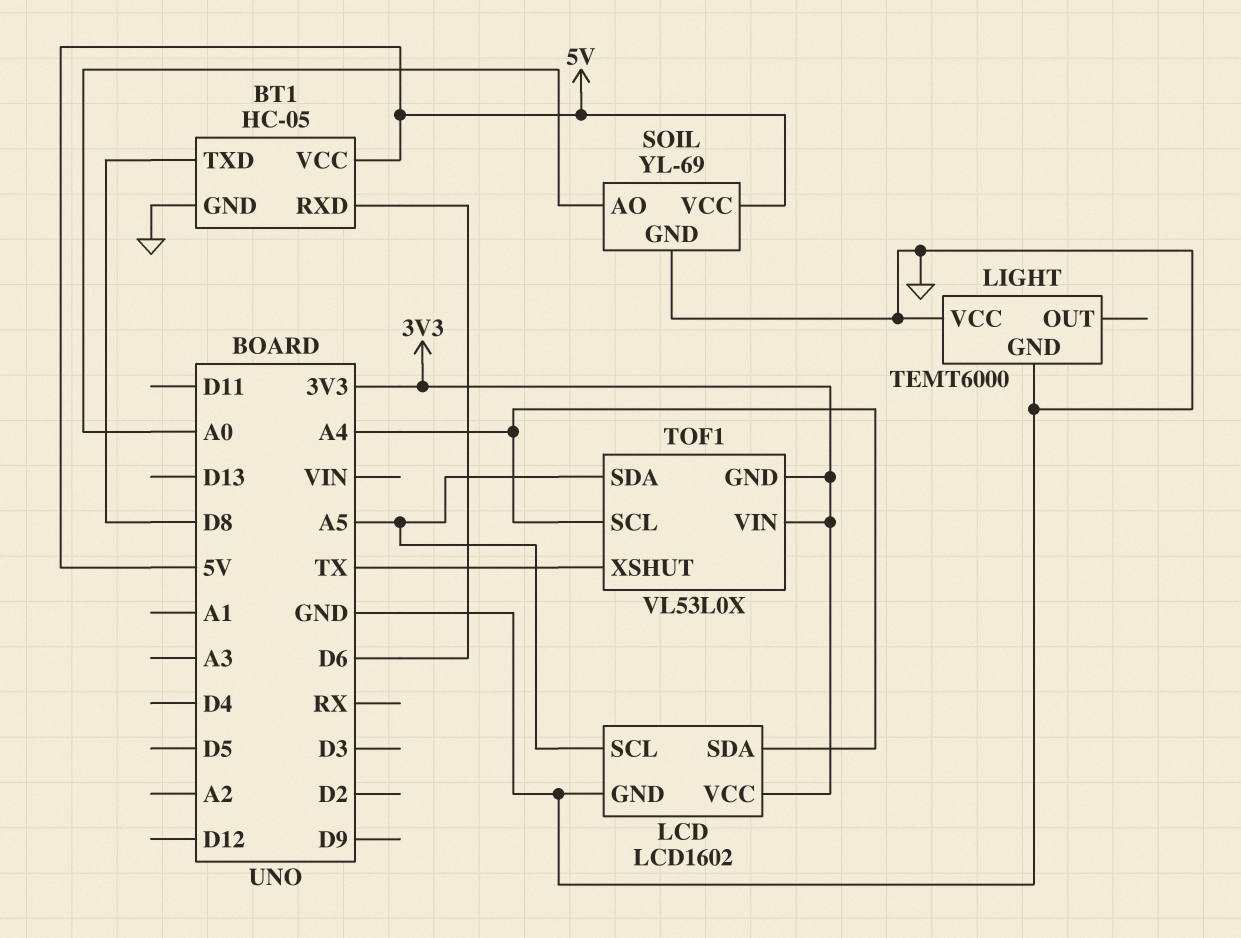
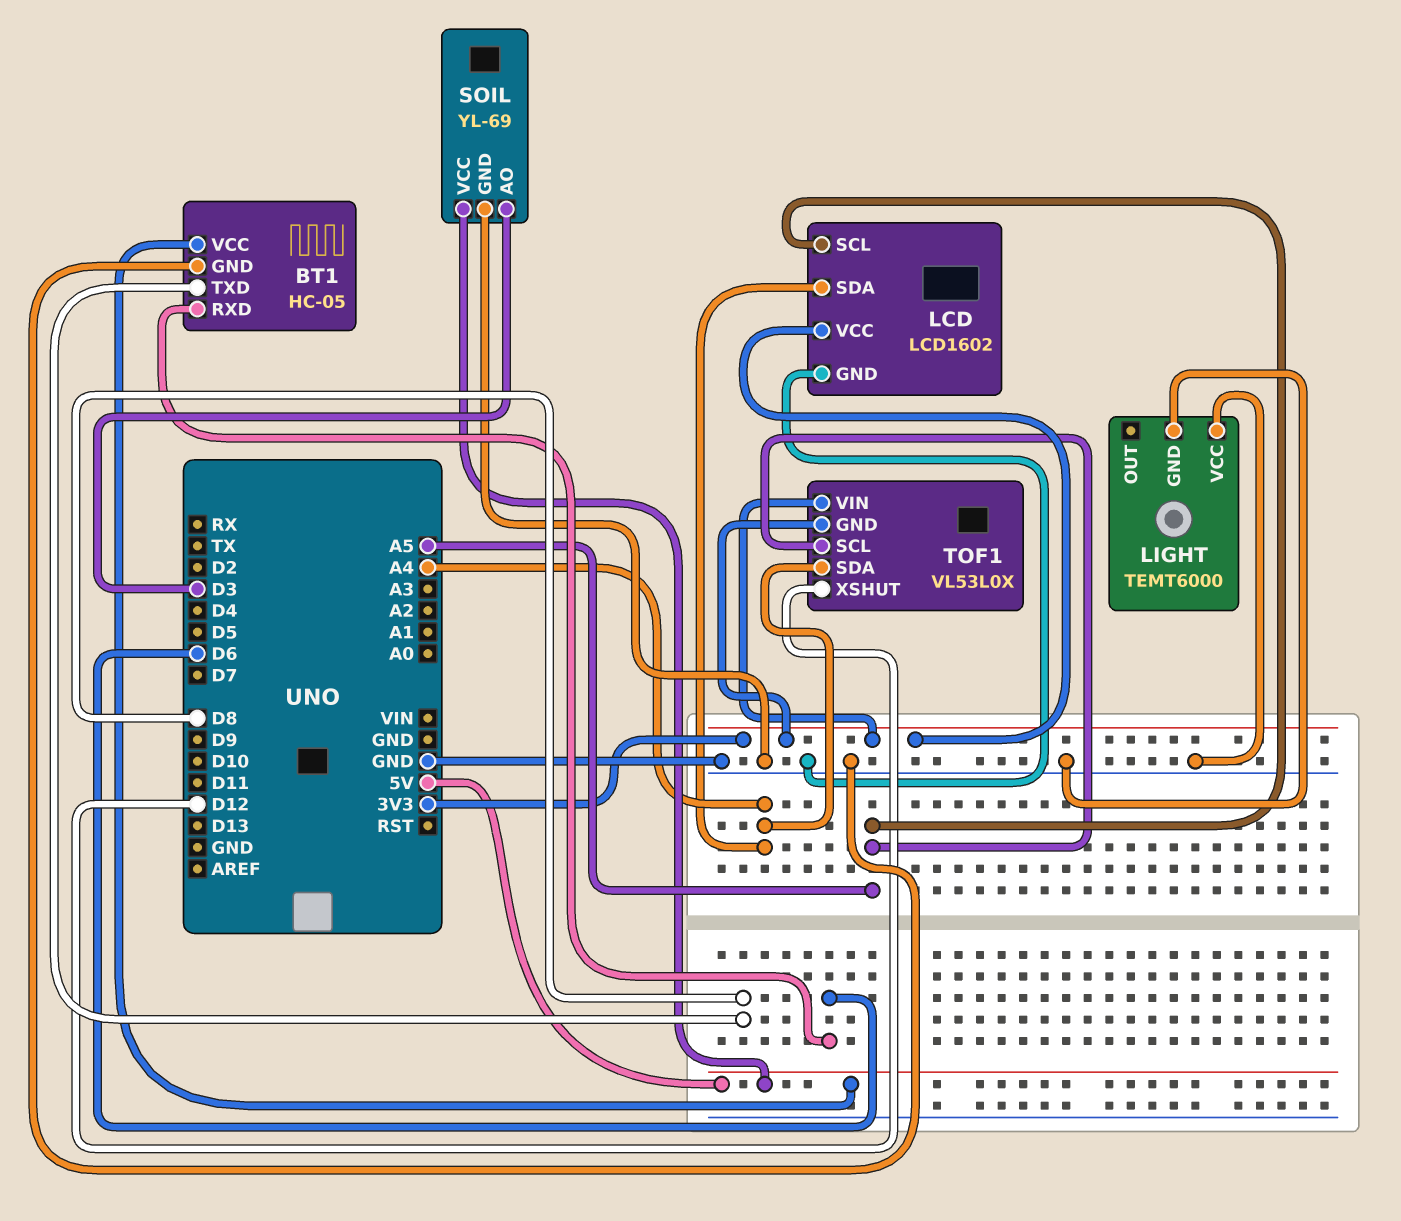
SOIL pin AO: A0 -> D3
TOF1 pin SCL: A4 -> A5
TOF1 pin SDA: A5 -> A4
TOF1 pin XSHUT: TX -> D12

